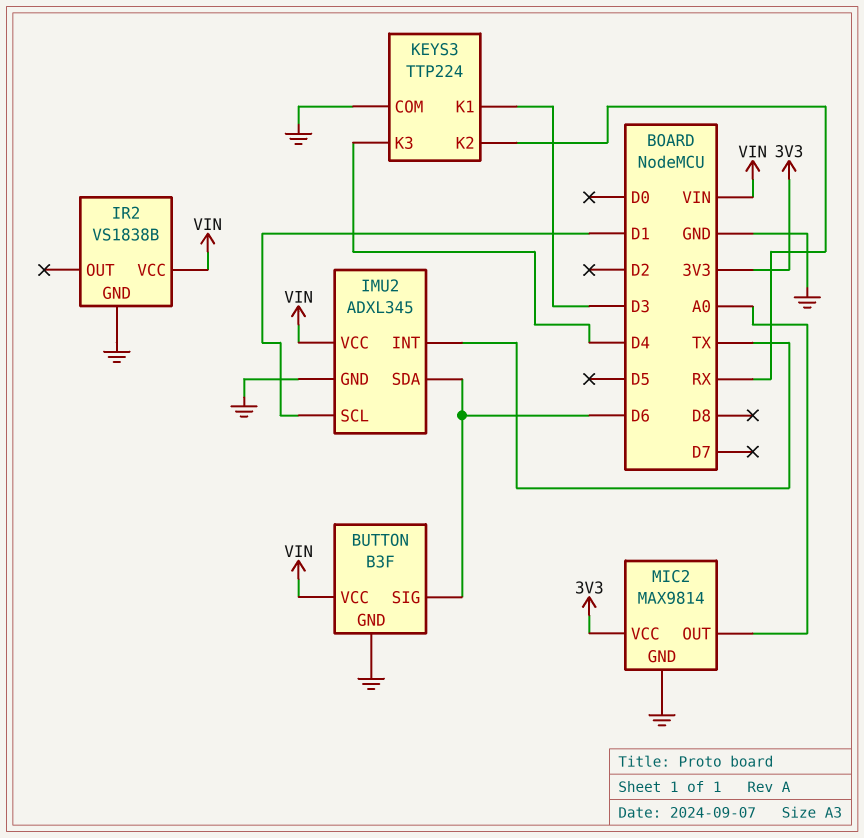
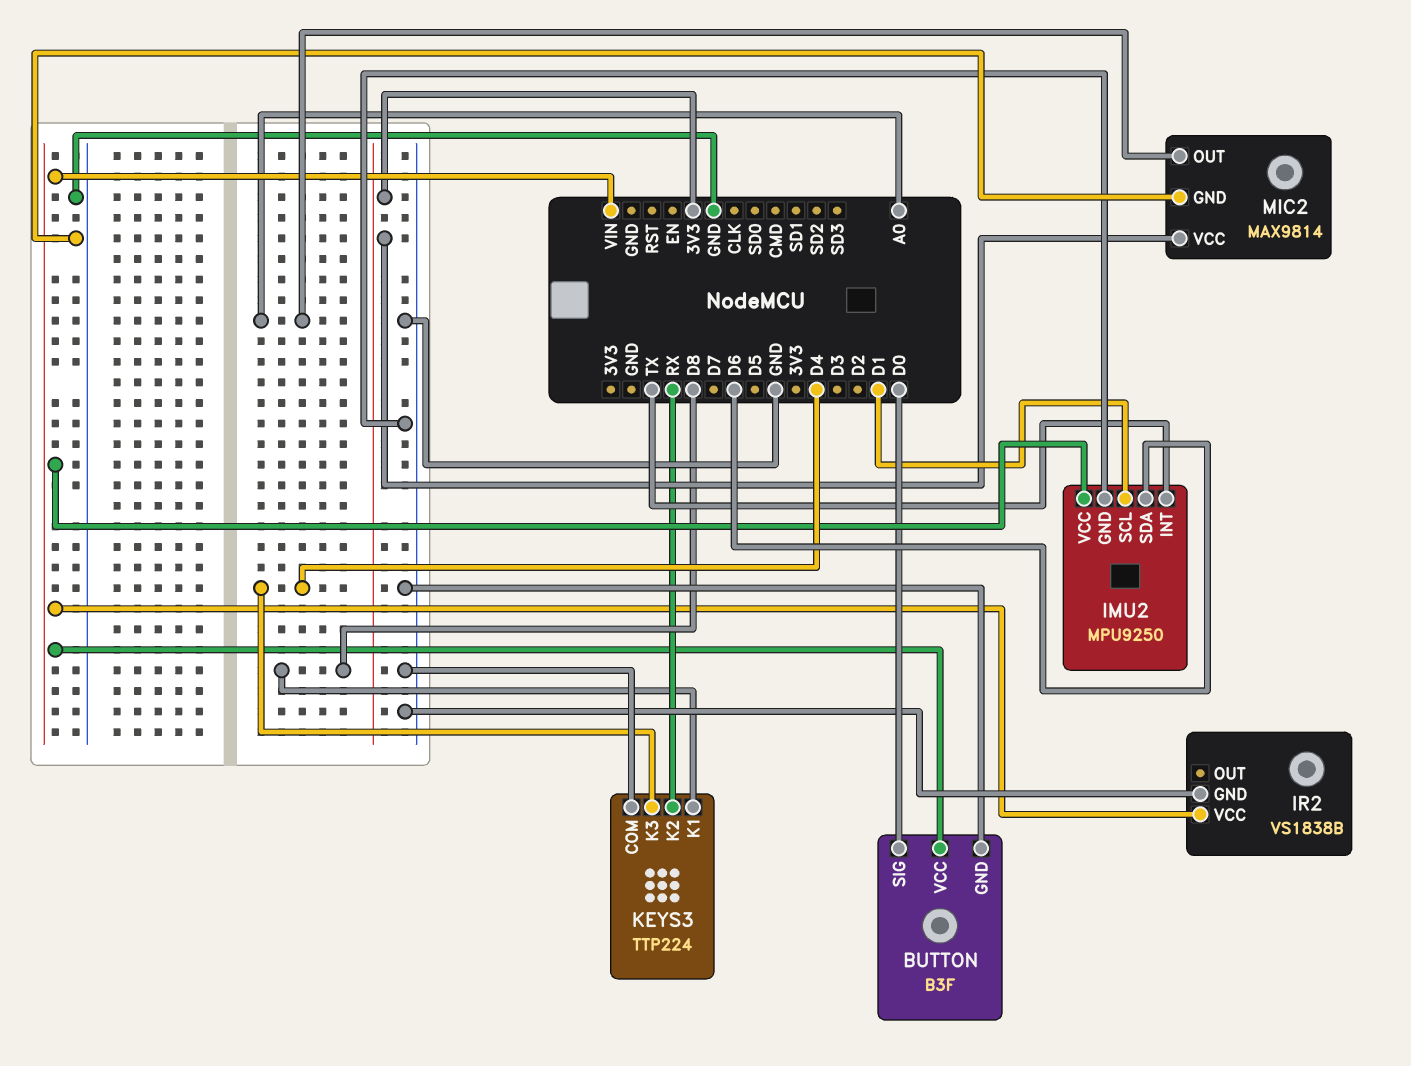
BUTTON pin SIG: D6 -> D0
IMU2: ADXL345 -> MPU9250
KEYS3 pin K1: D3 -> D8

